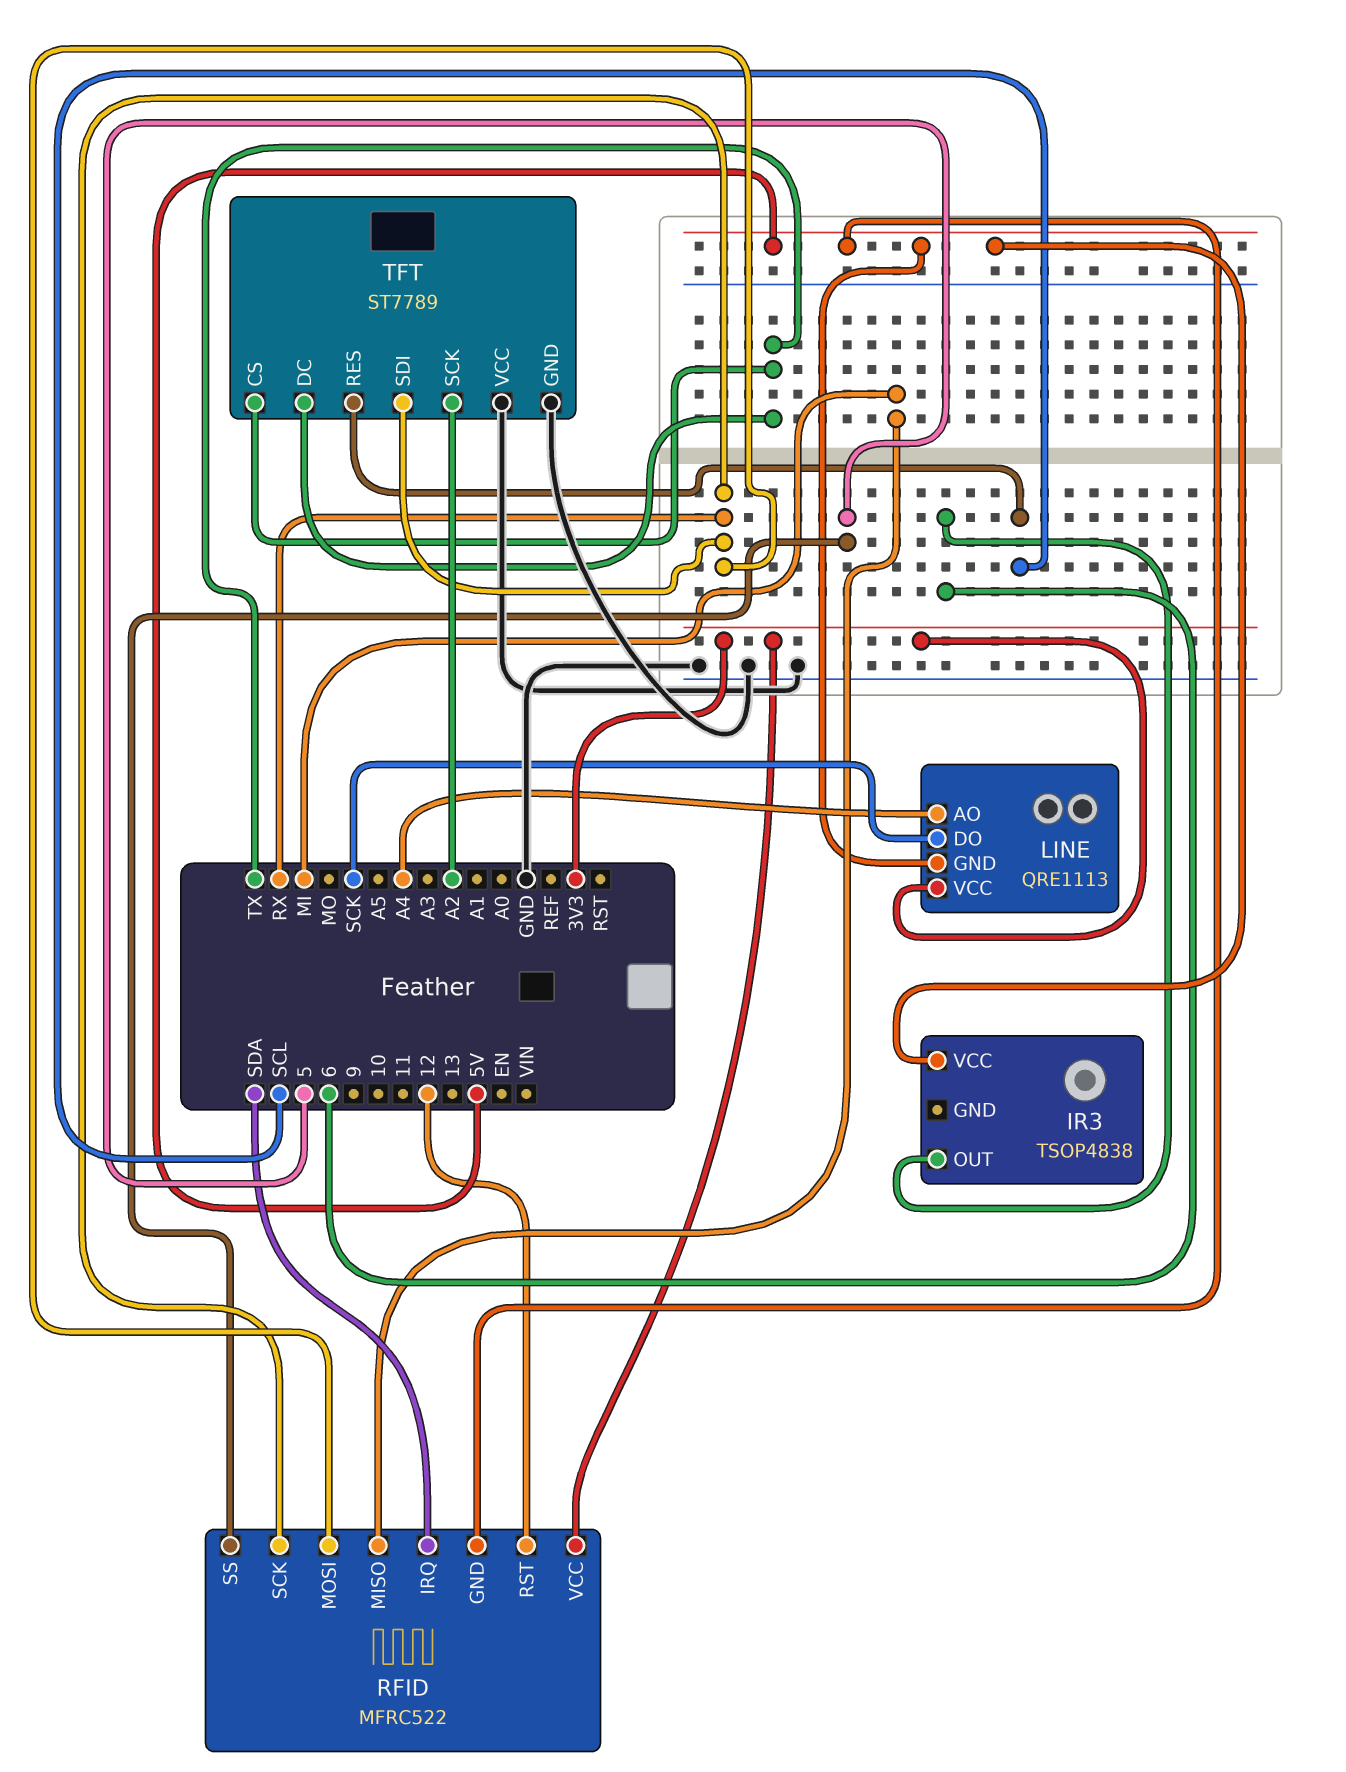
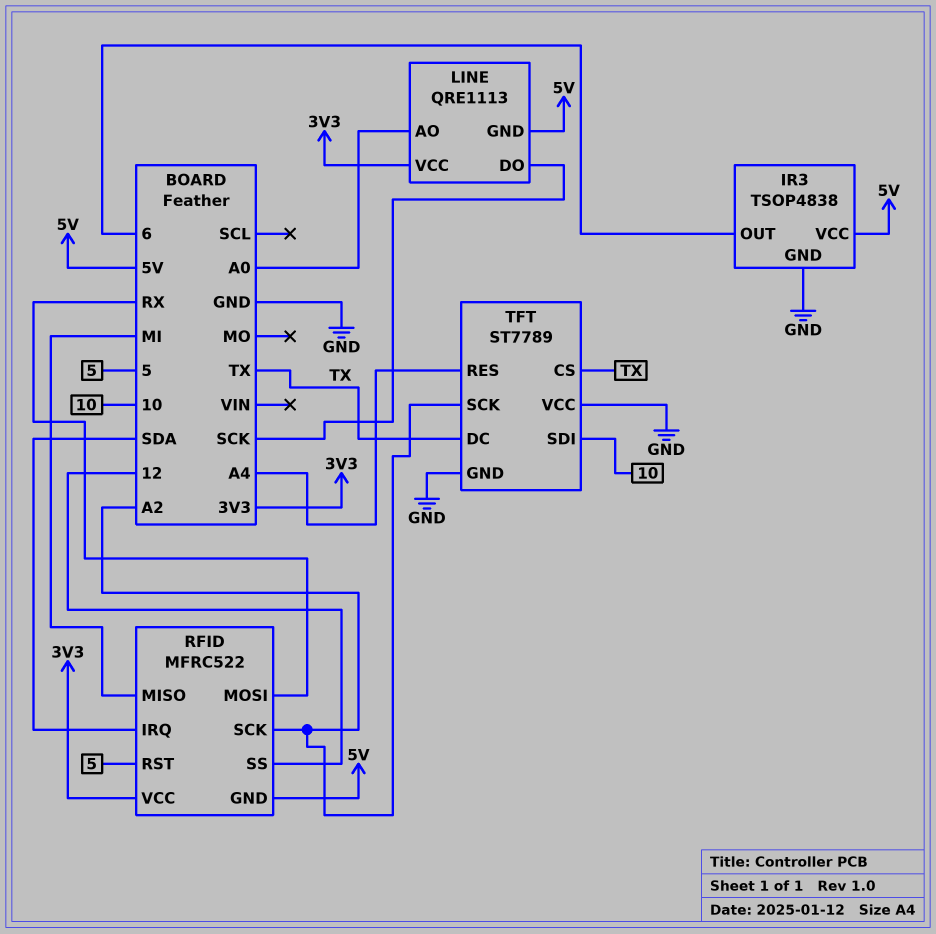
IR3 pin GND: none -> GND
LINE pin AO: A4 -> A0
RFID pin RST: 12 -> 5
RFID pin SCK: RX -> A2
RFID pin SS: 5 -> 12
TFT pin RES: SCL -> A4
TFT pin SDI: RX -> 10

